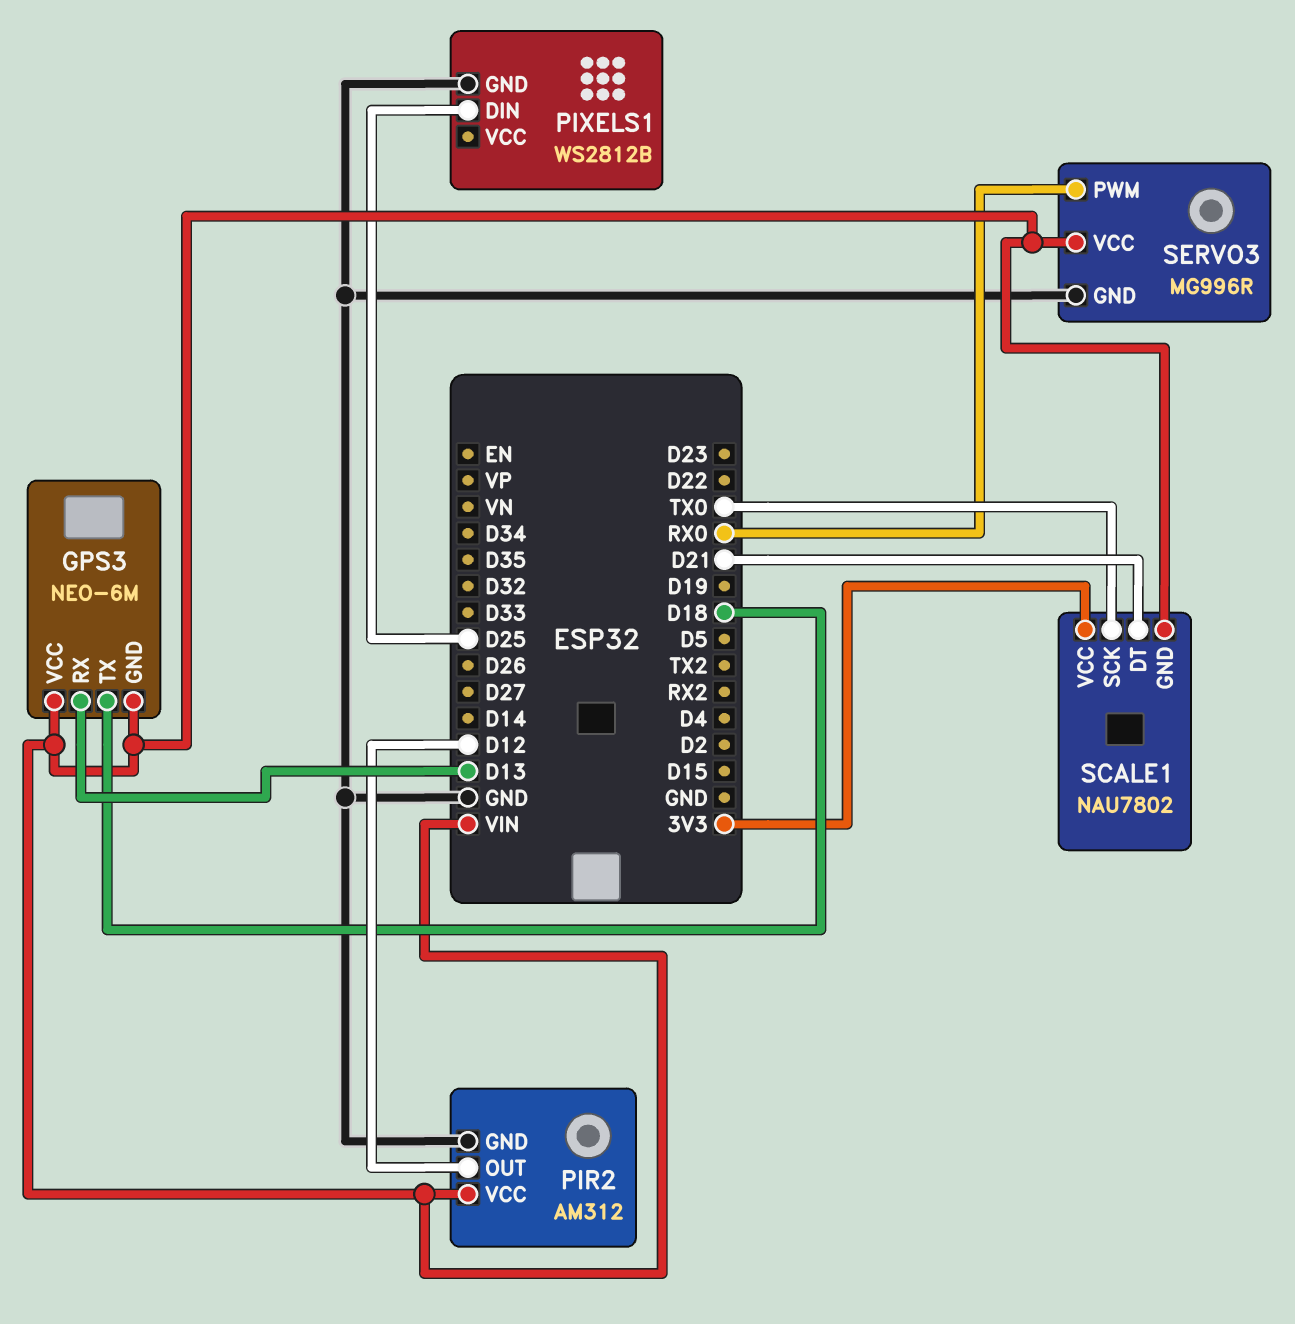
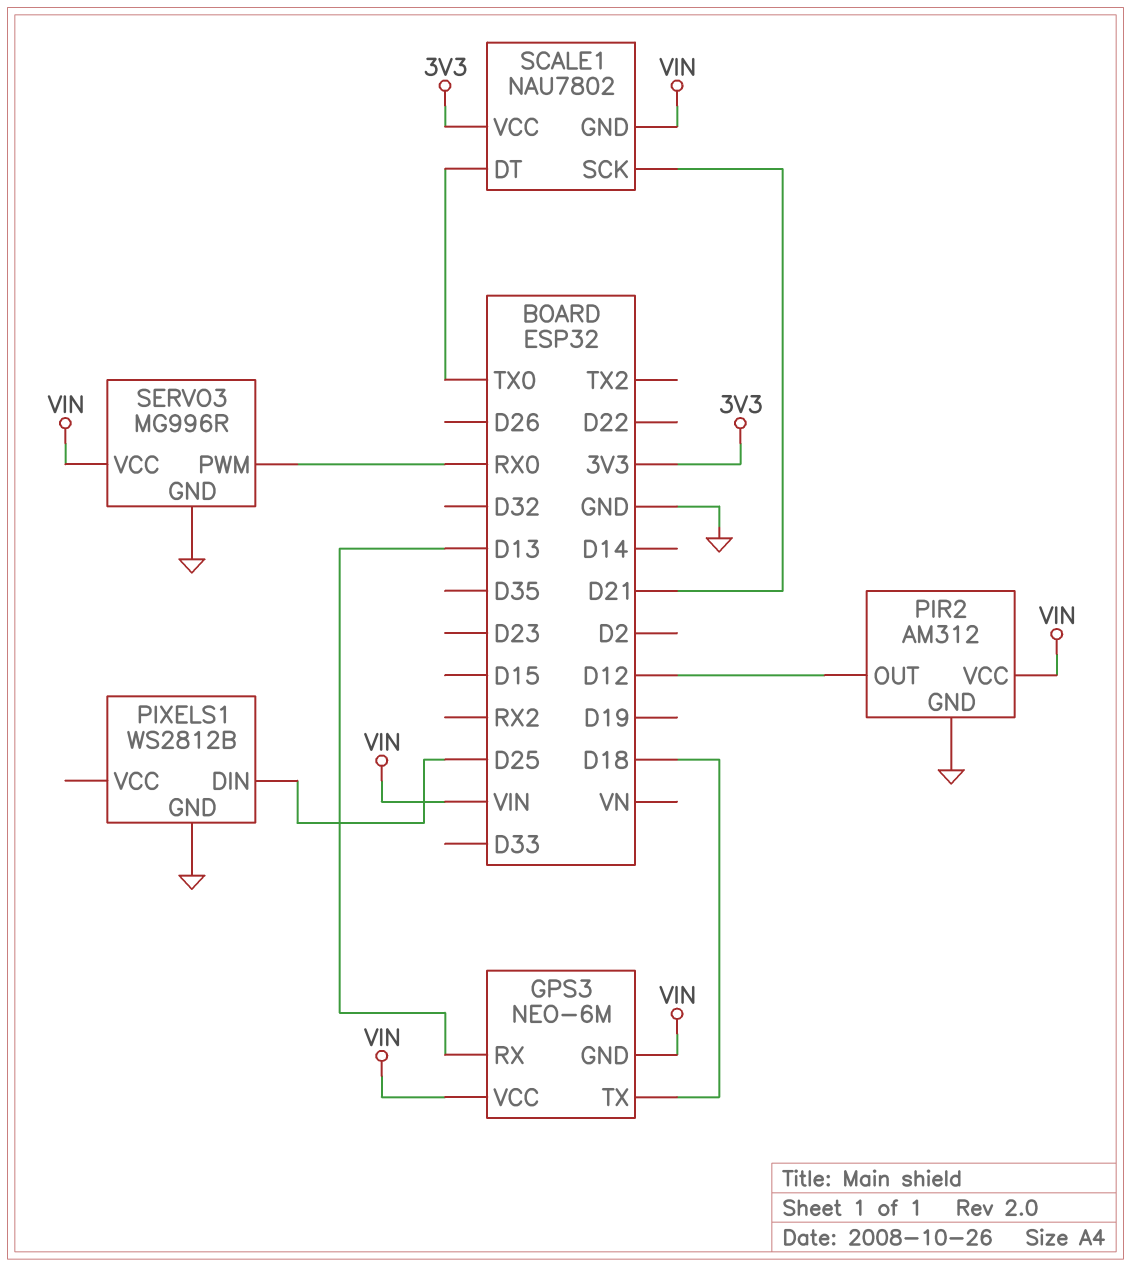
SCALE1 pin DT: D21 -> TX0
SCALE1 pin SCK: TX0 -> D21

